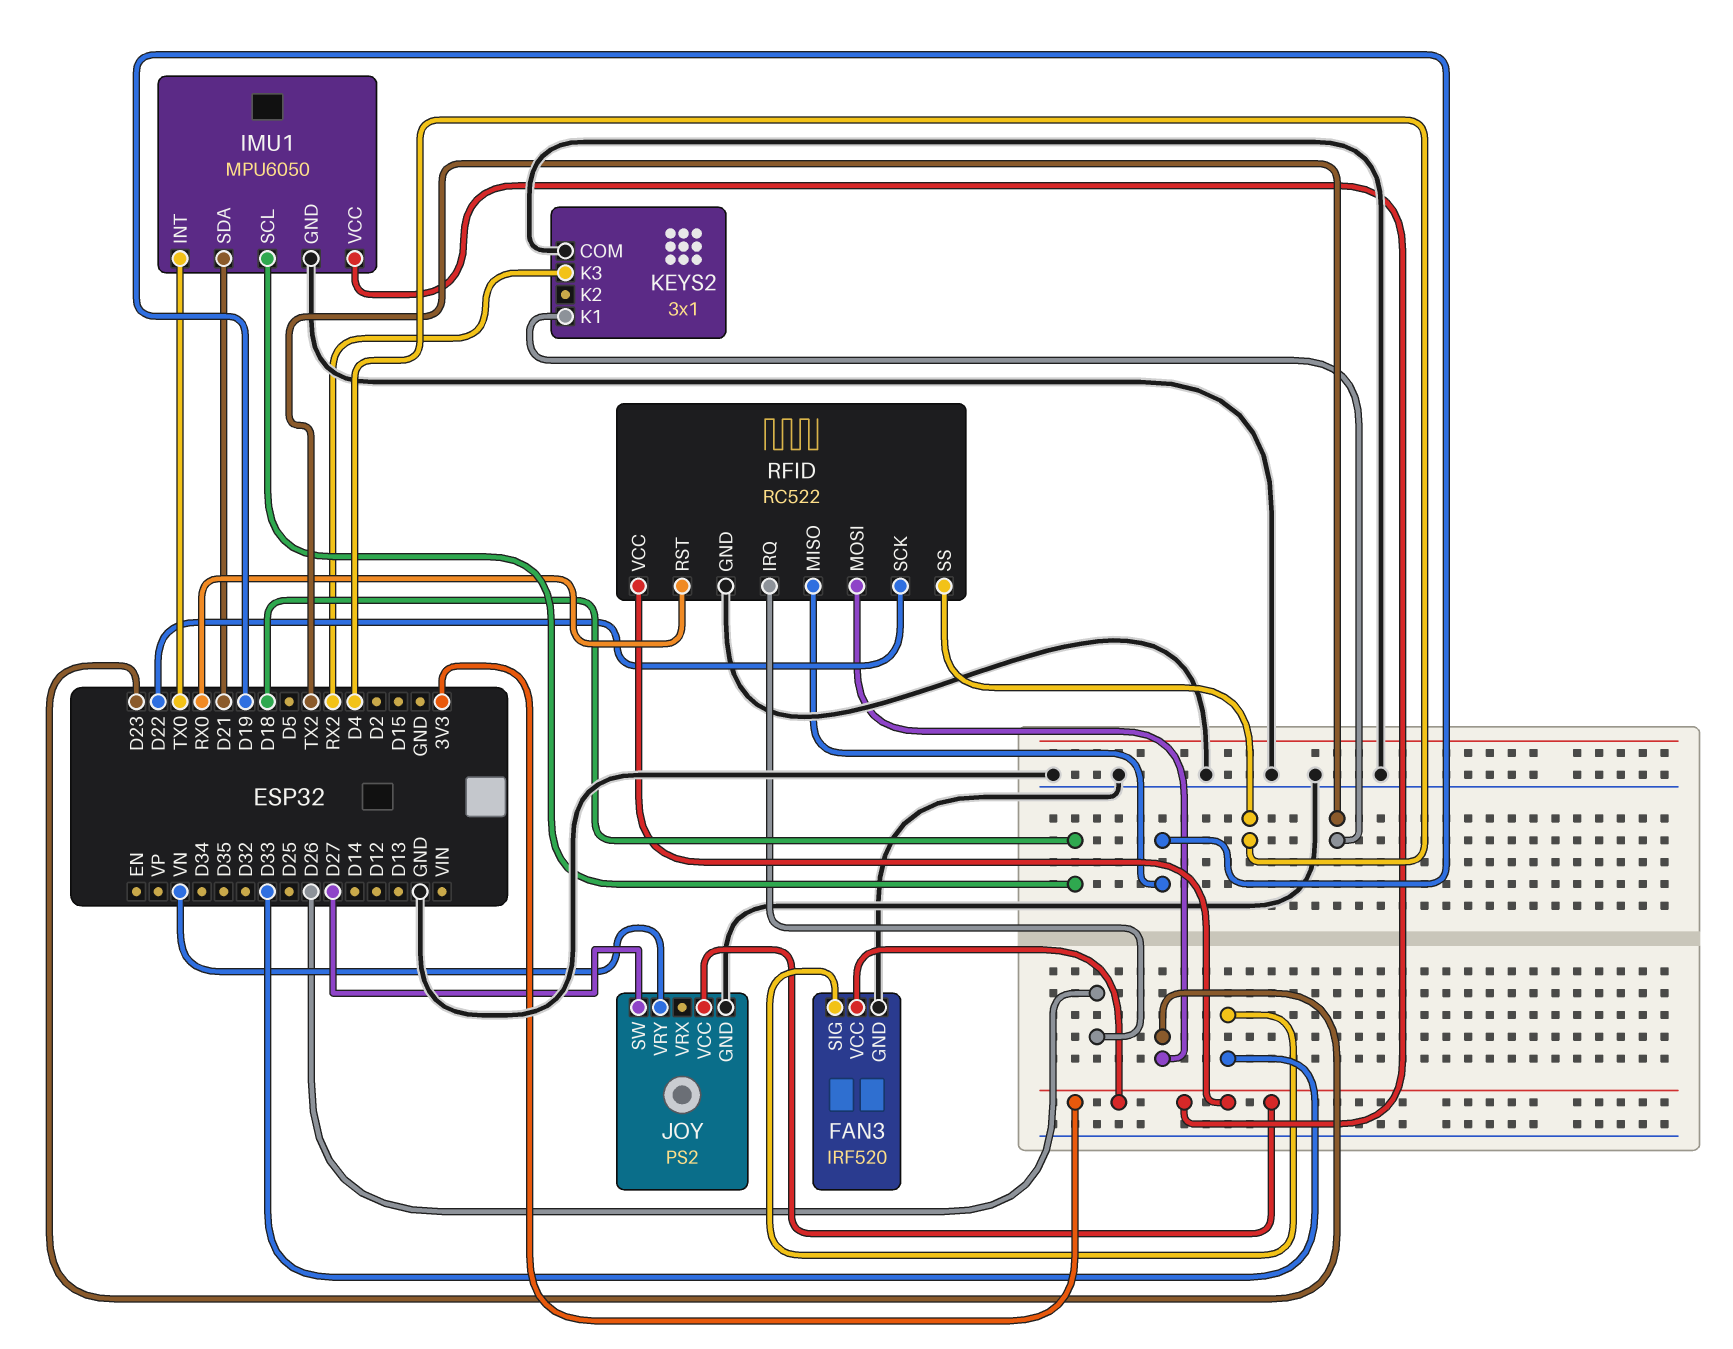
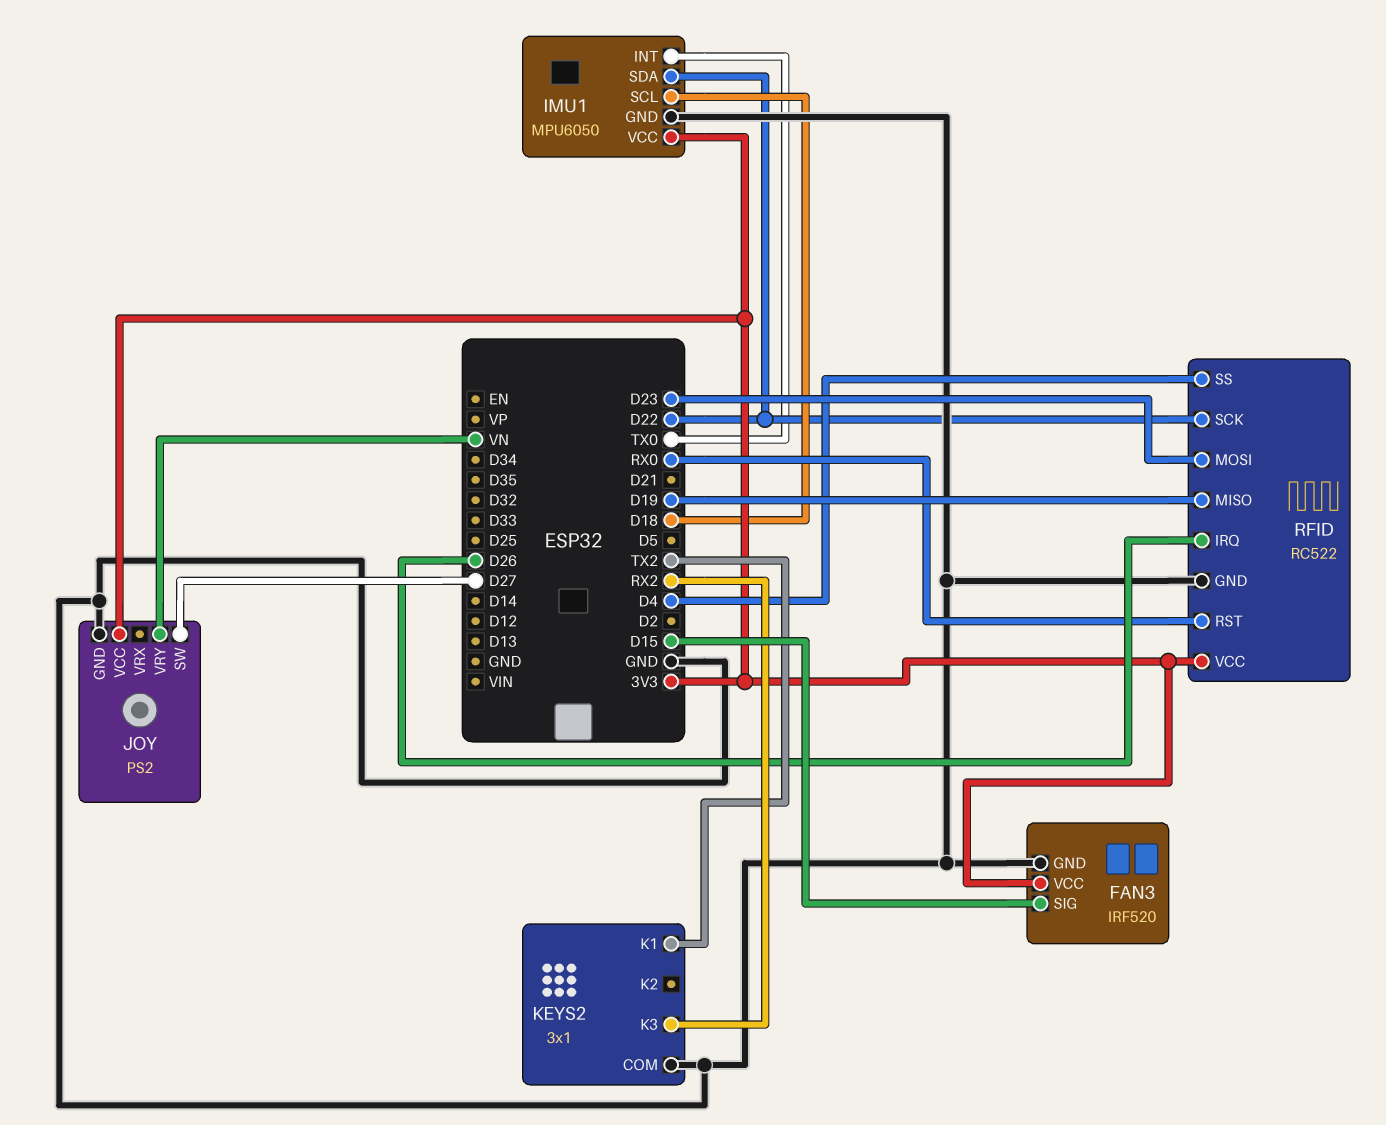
FAN3 pin SIG: D33 -> D15
IMU1 pin SDA: D21 -> D22

